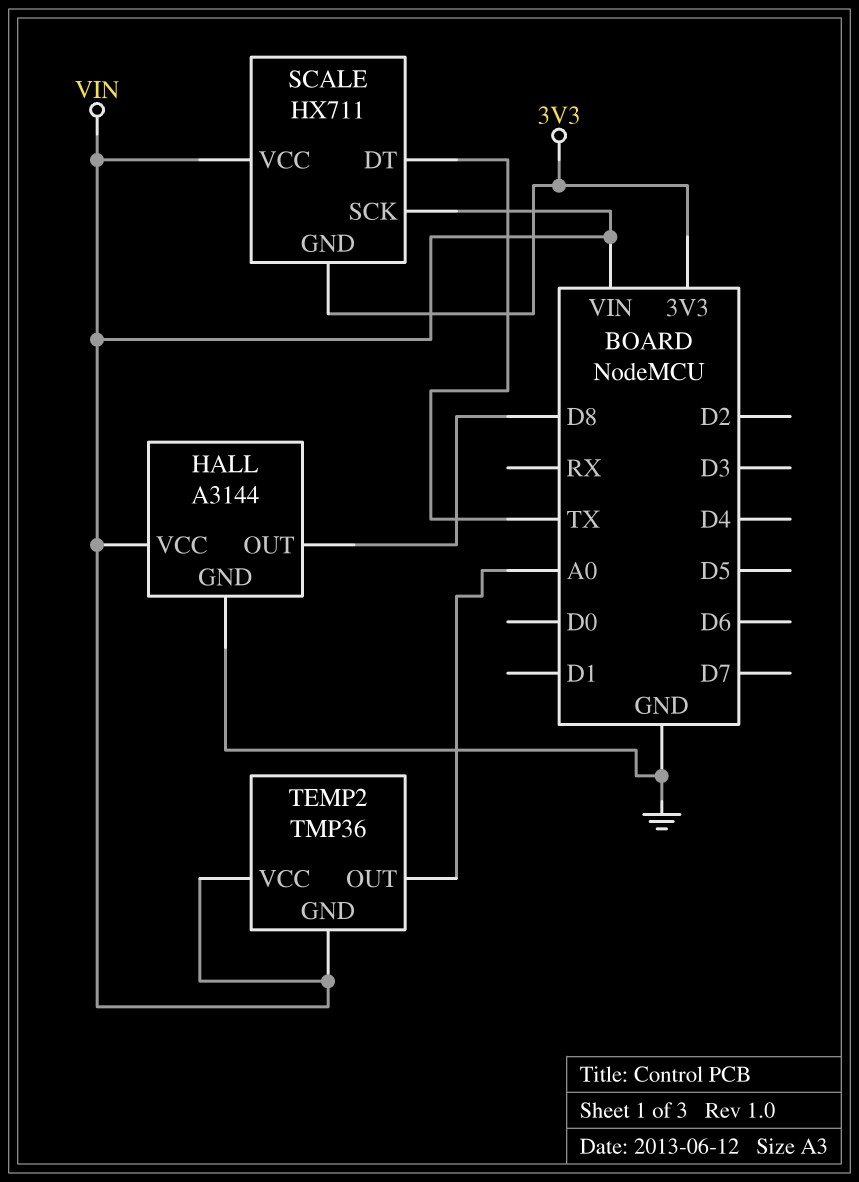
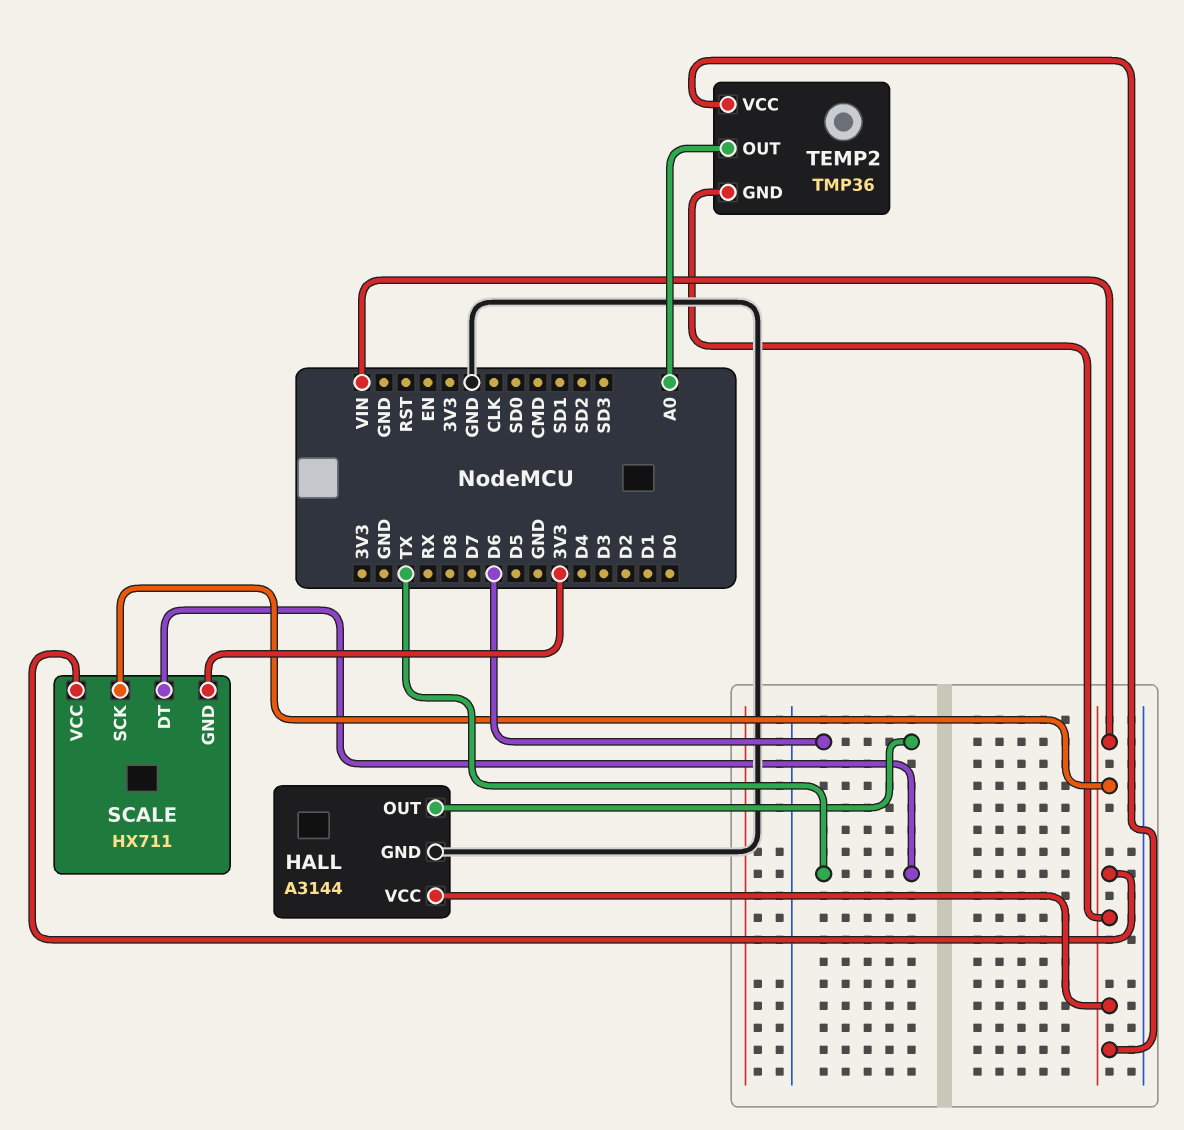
HALL pin OUT: D8 -> D6

